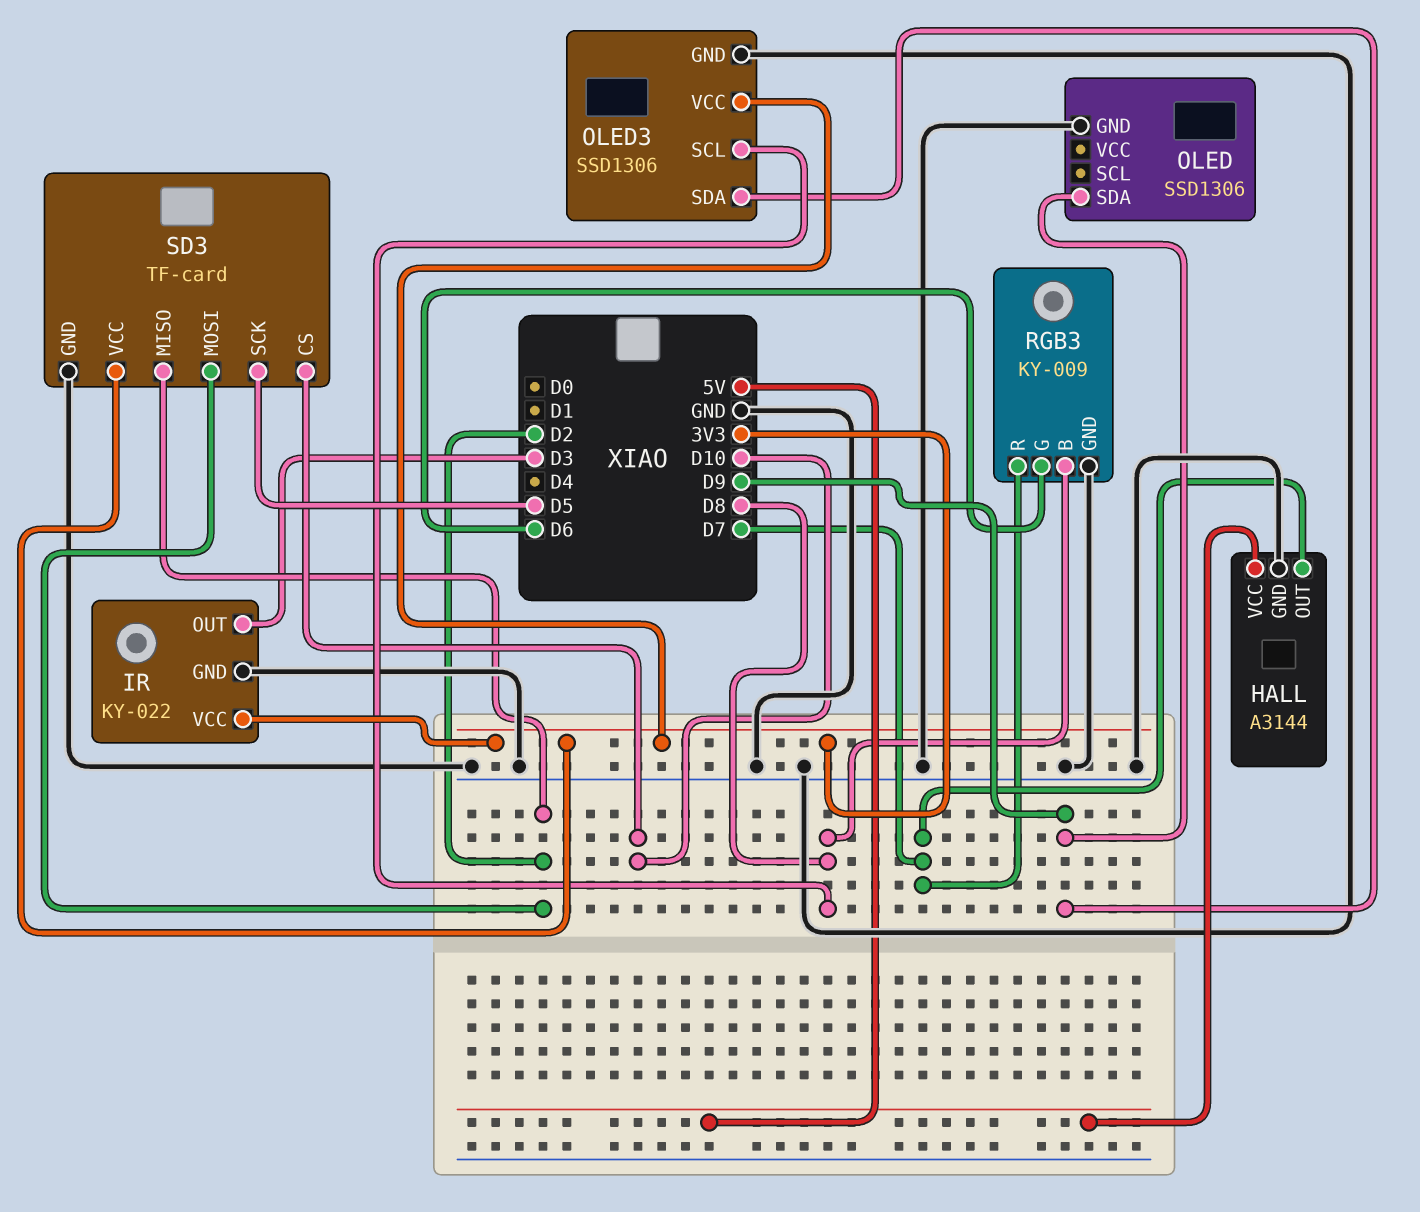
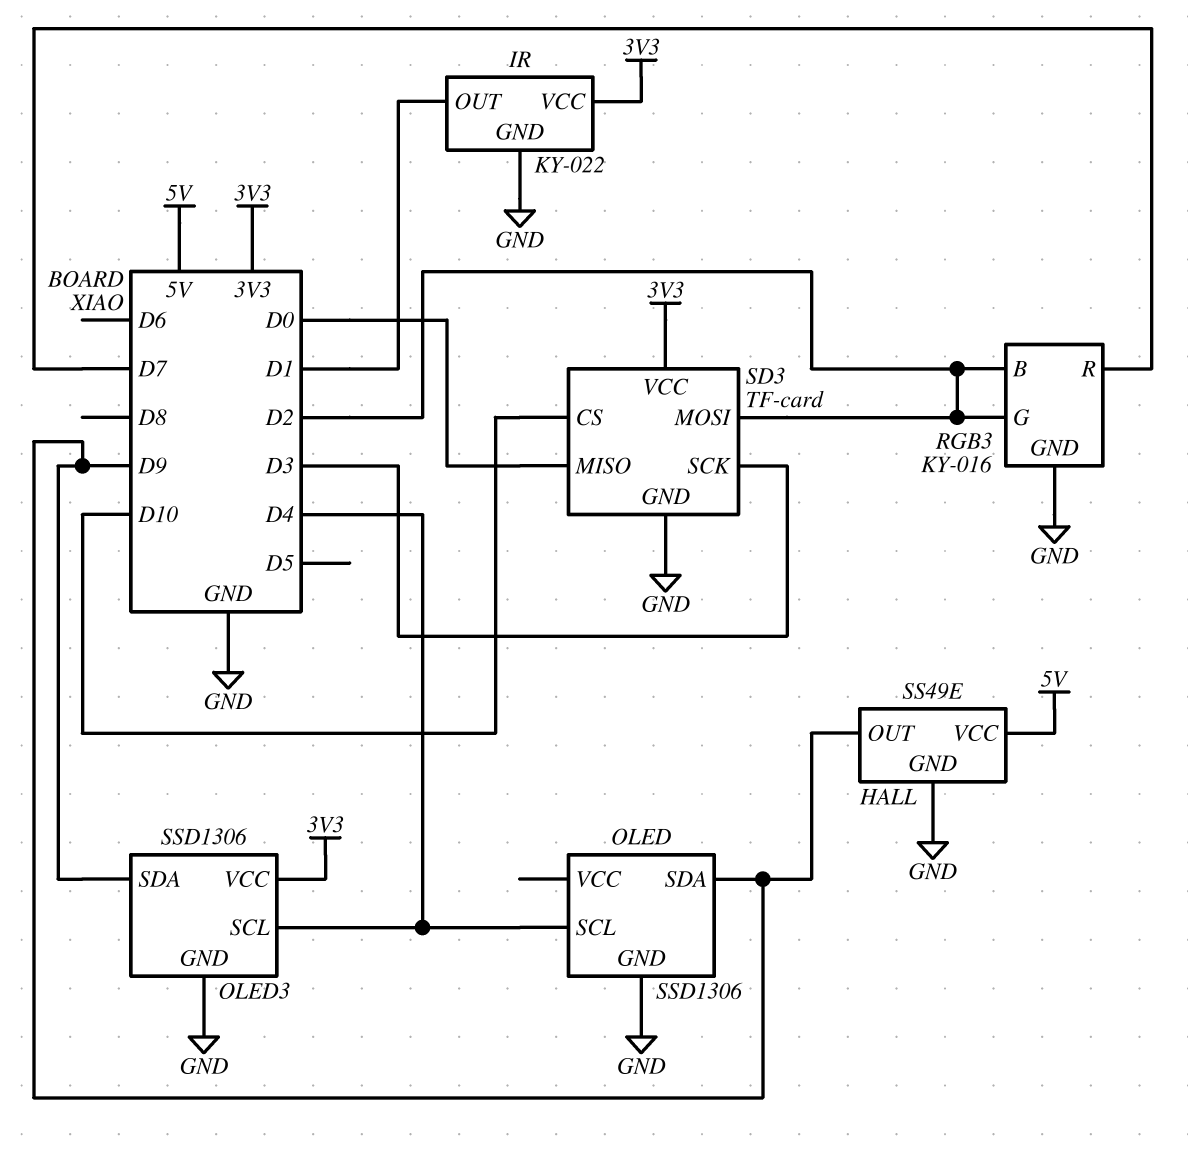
HALL: A3144 -> SS49E
HALL pin OUT: D7 -> D9
IR pin OUT: D3 -> D1
OLED pin SCL: none -> D4
OLED3 pin SCL: D8 -> D4
RGB3: KY-009 -> KY-016
RGB3 pin B: D8 -> D2
RGB3 pin G: D6 -> D2
SD3 pin MISO: D2 -> D0
SD3 pin SCK: D5 -> D3

